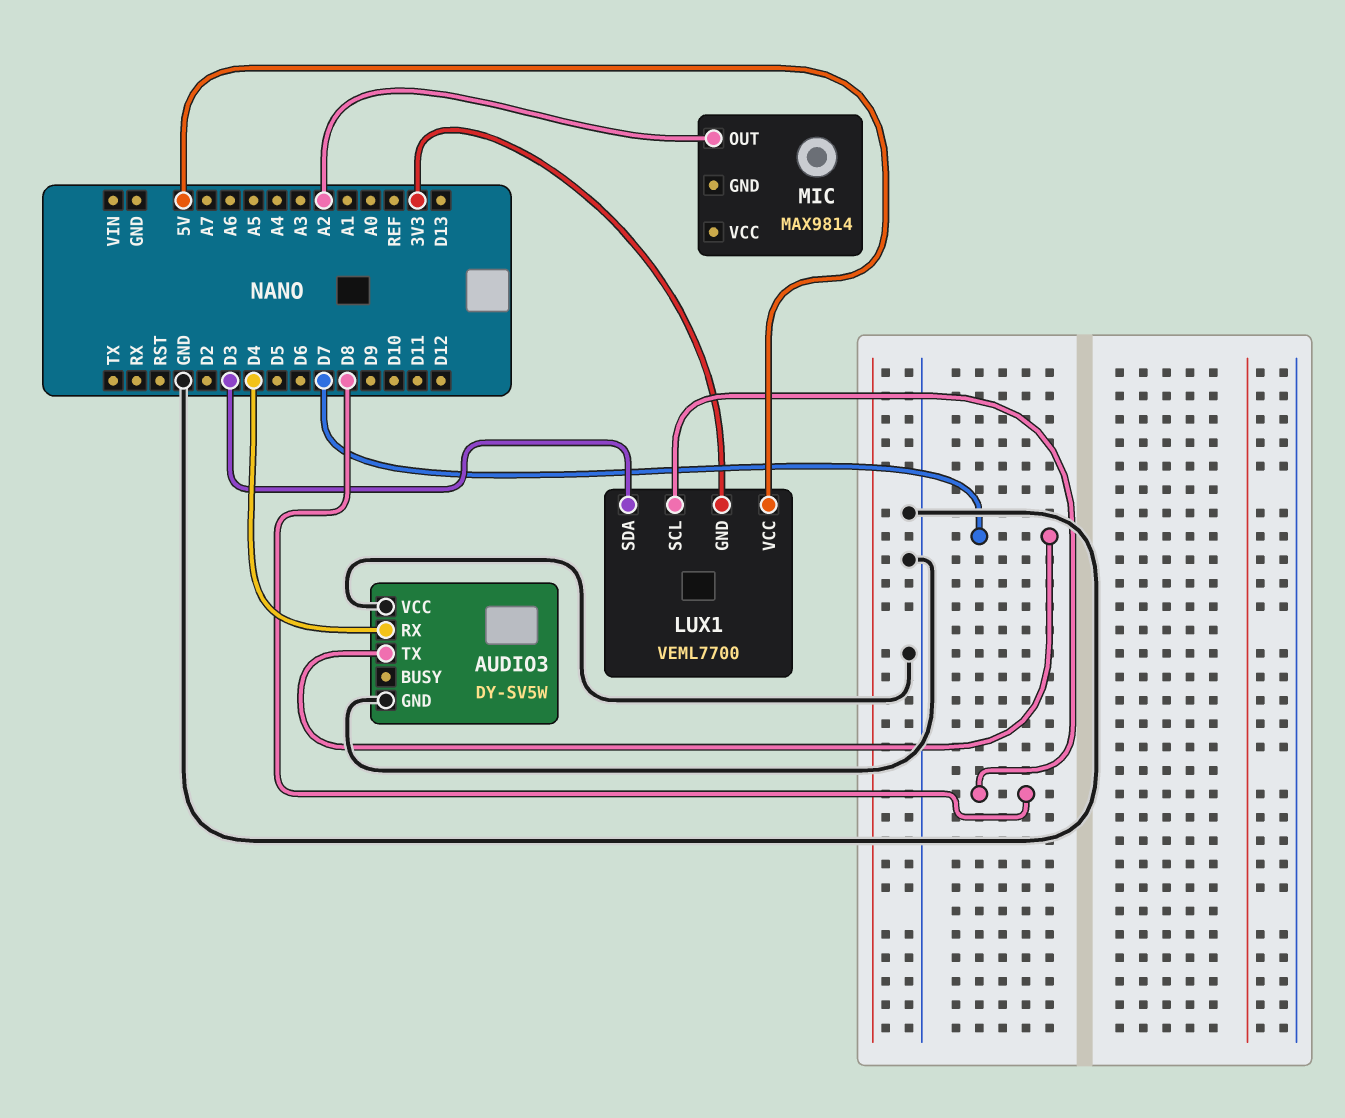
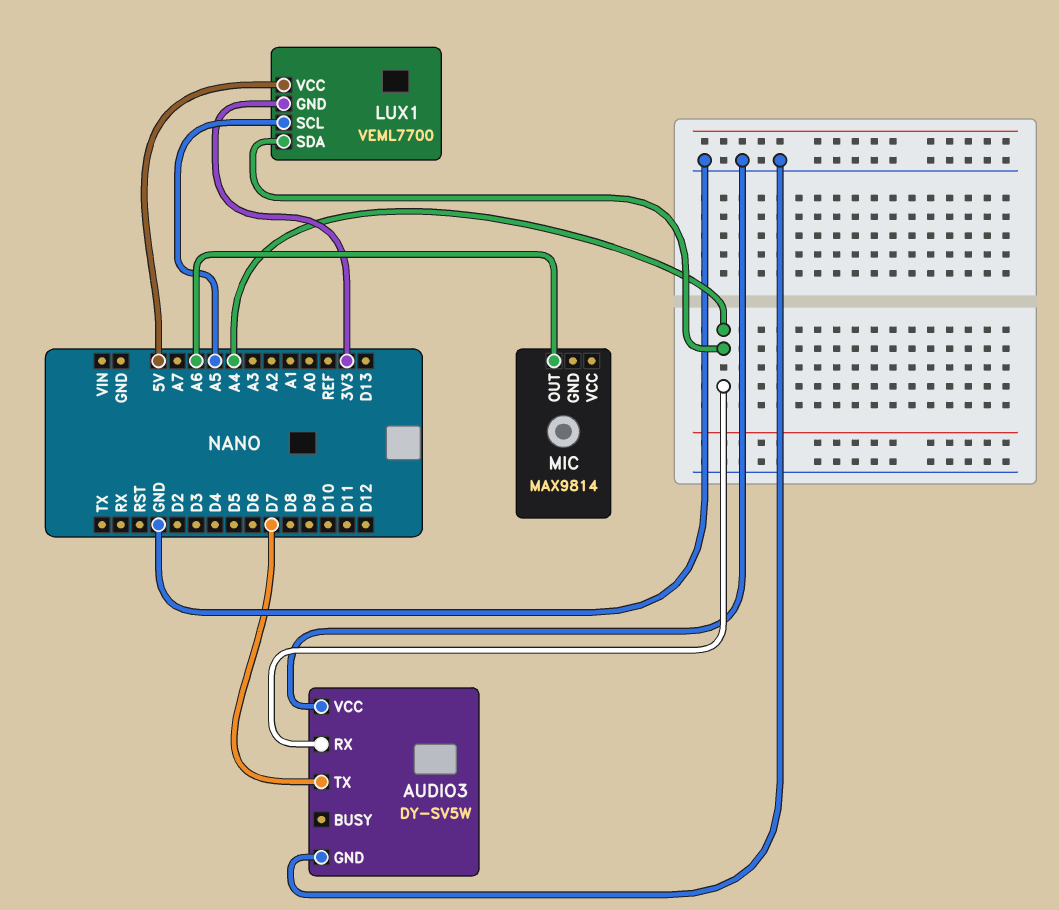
AUDIO3 pin RX: D4 -> A4
LUX1 pin SCL: D8 -> A5
LUX1 pin SDA: D3 -> A4
MIC pin OUT: A2 -> A6

